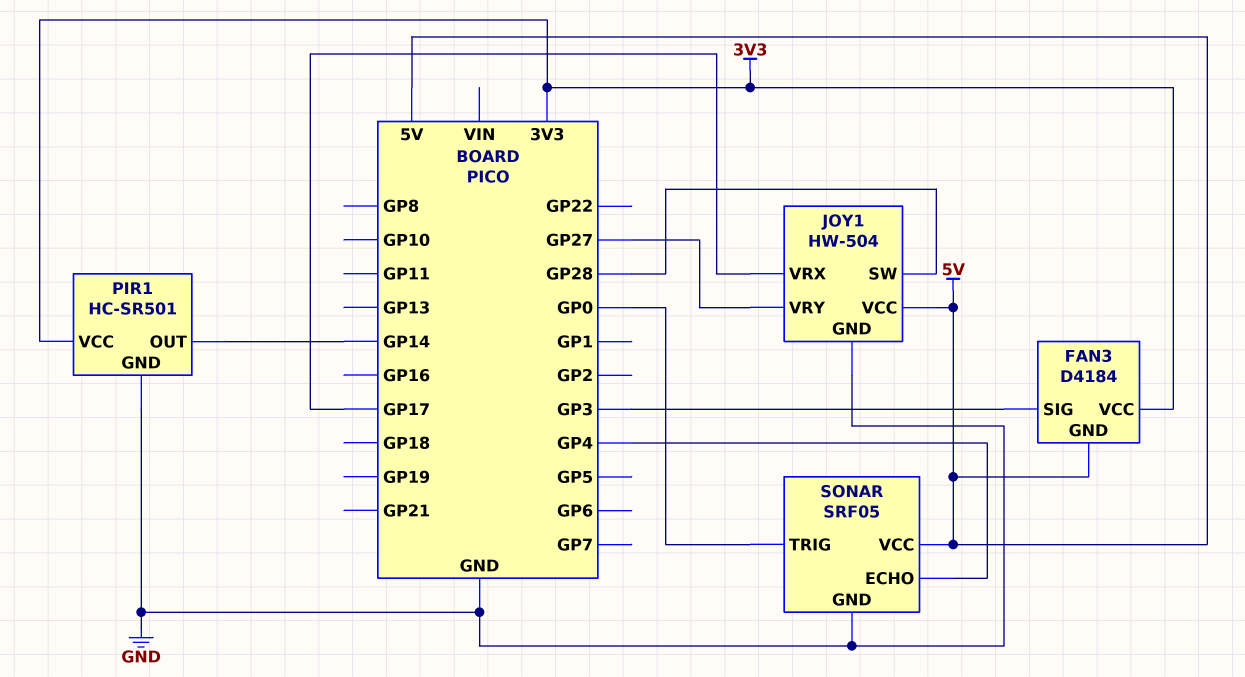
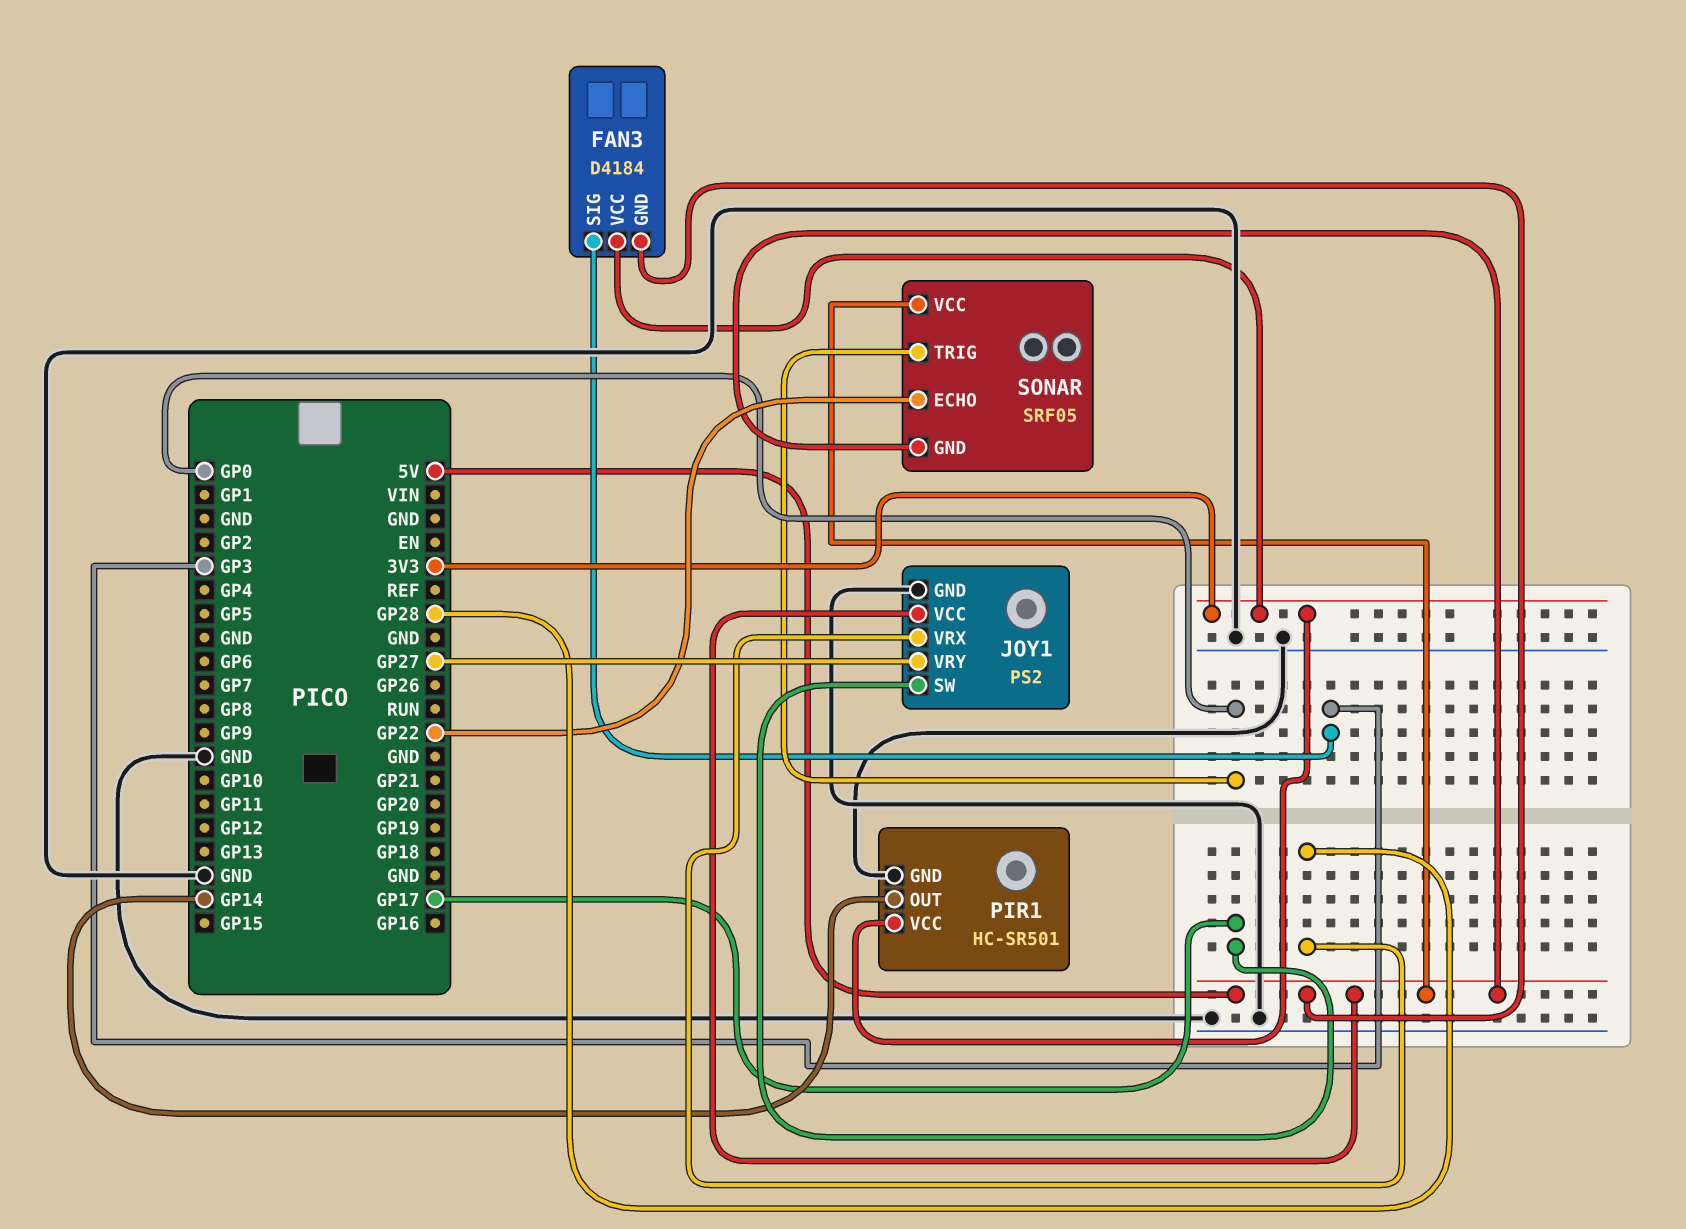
JOY1: HW-504 -> PS2
JOY1 pin SW: GP28 -> GP17
JOY1 pin VRX: GP17 -> GP28
SONAR pin ECHO: GP4 -> GP22
SONAR pin GND: GND -> 5V

